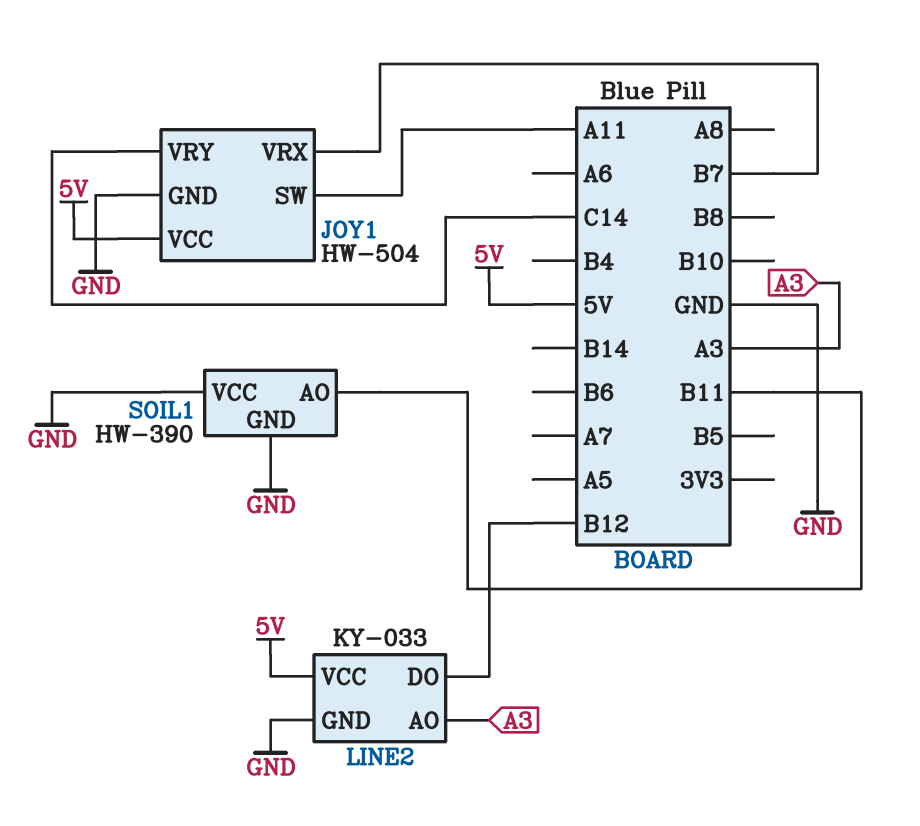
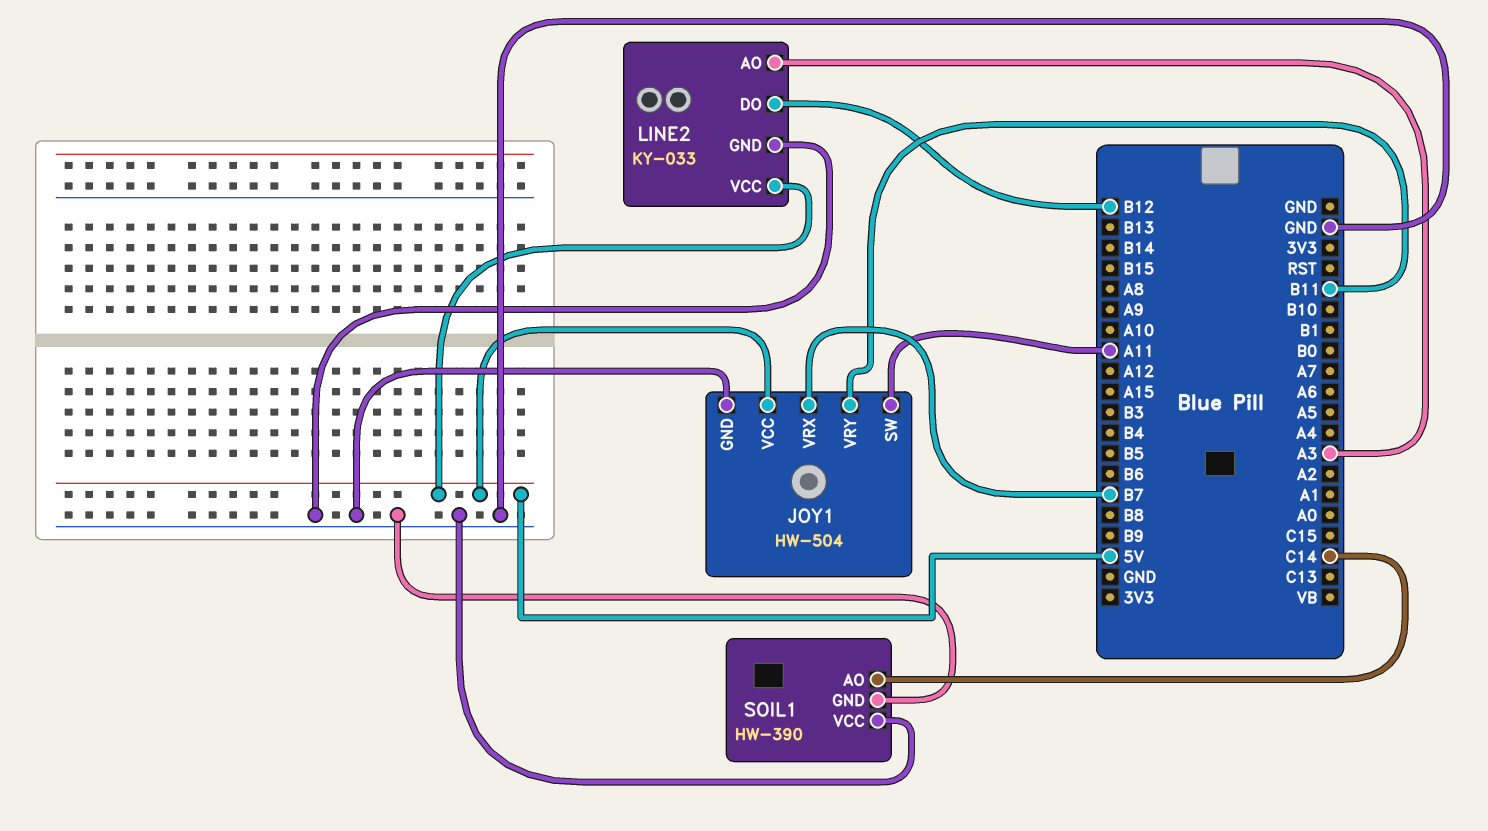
JOY1 pin VRY: C14 -> B11
SOIL1 pin AO: B11 -> C14

